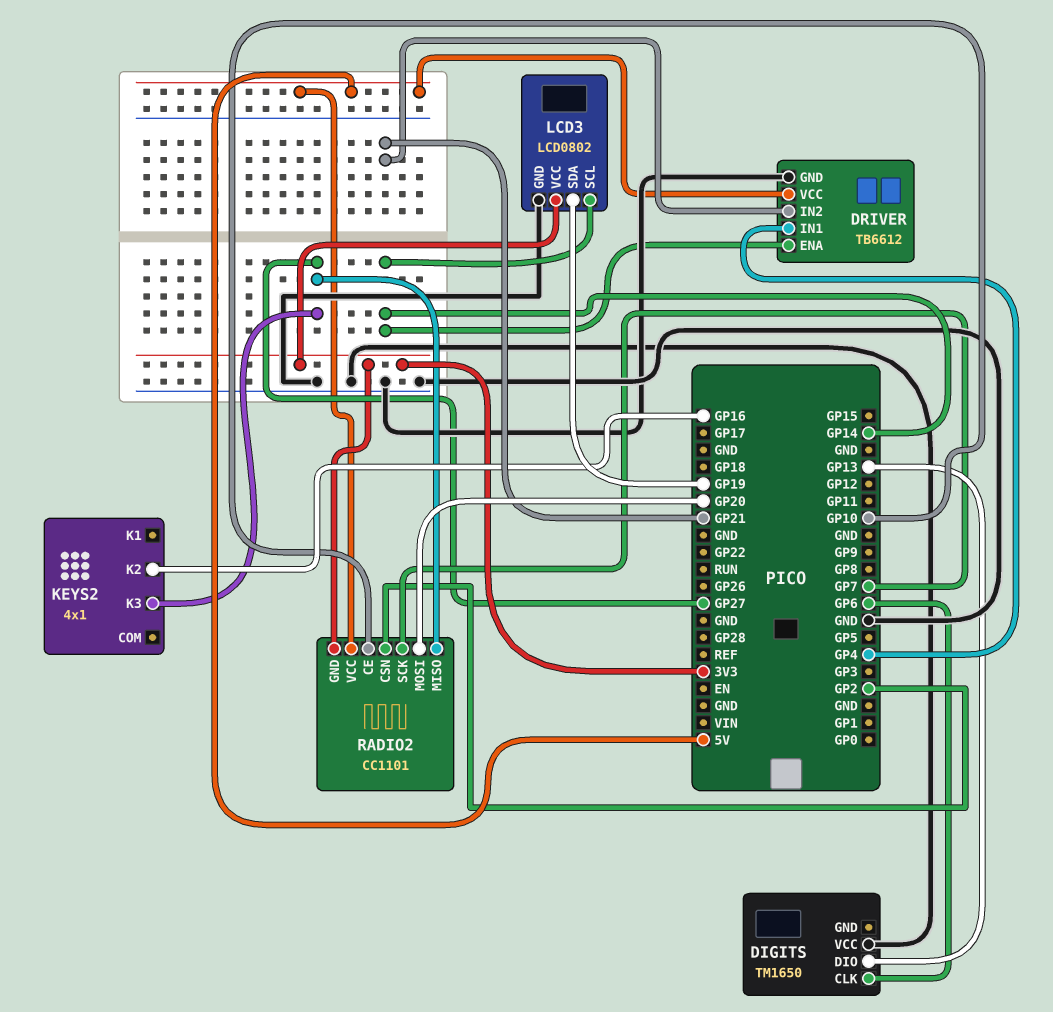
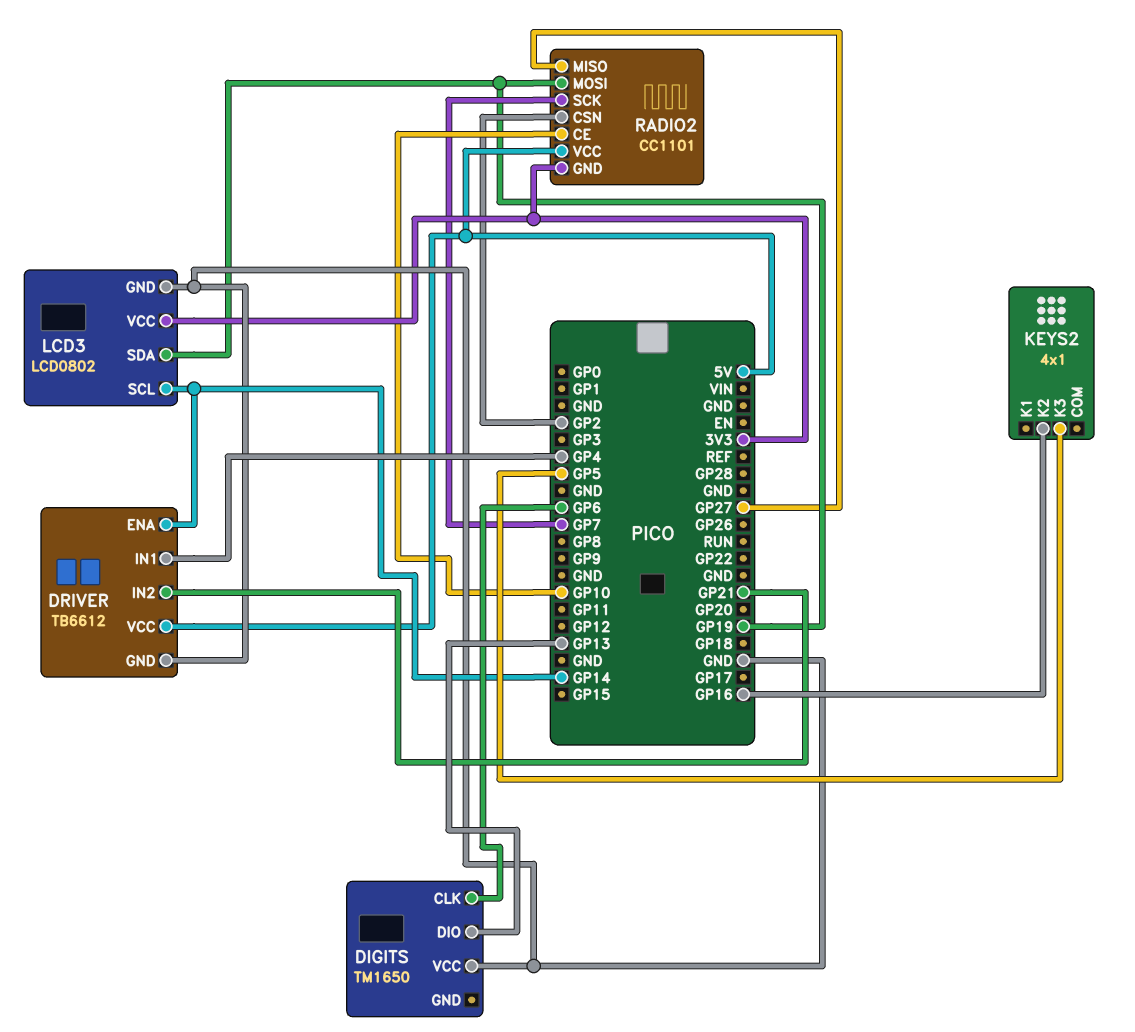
KEYS2 pin K3: GP27 -> GP5
RADIO2 pin MOSI: GP20 -> GP19

